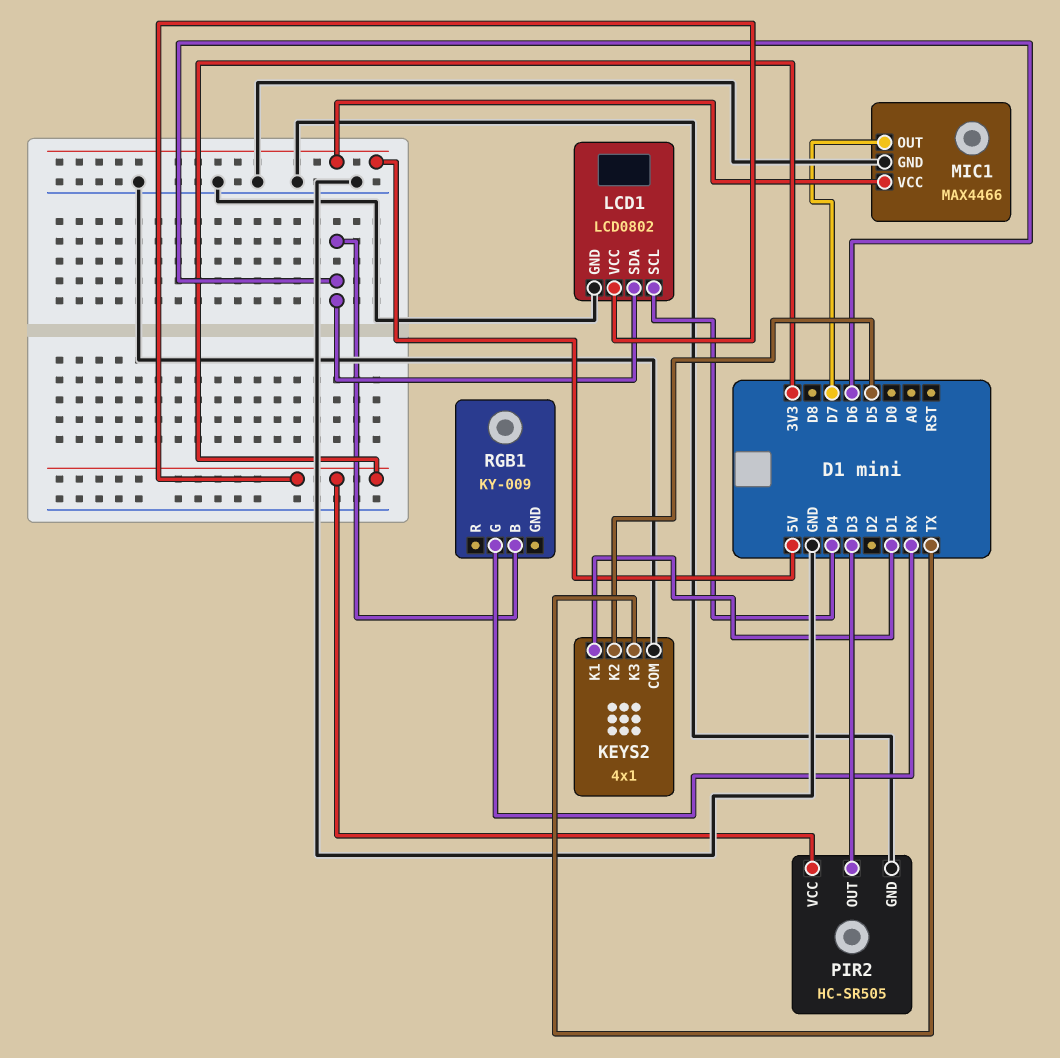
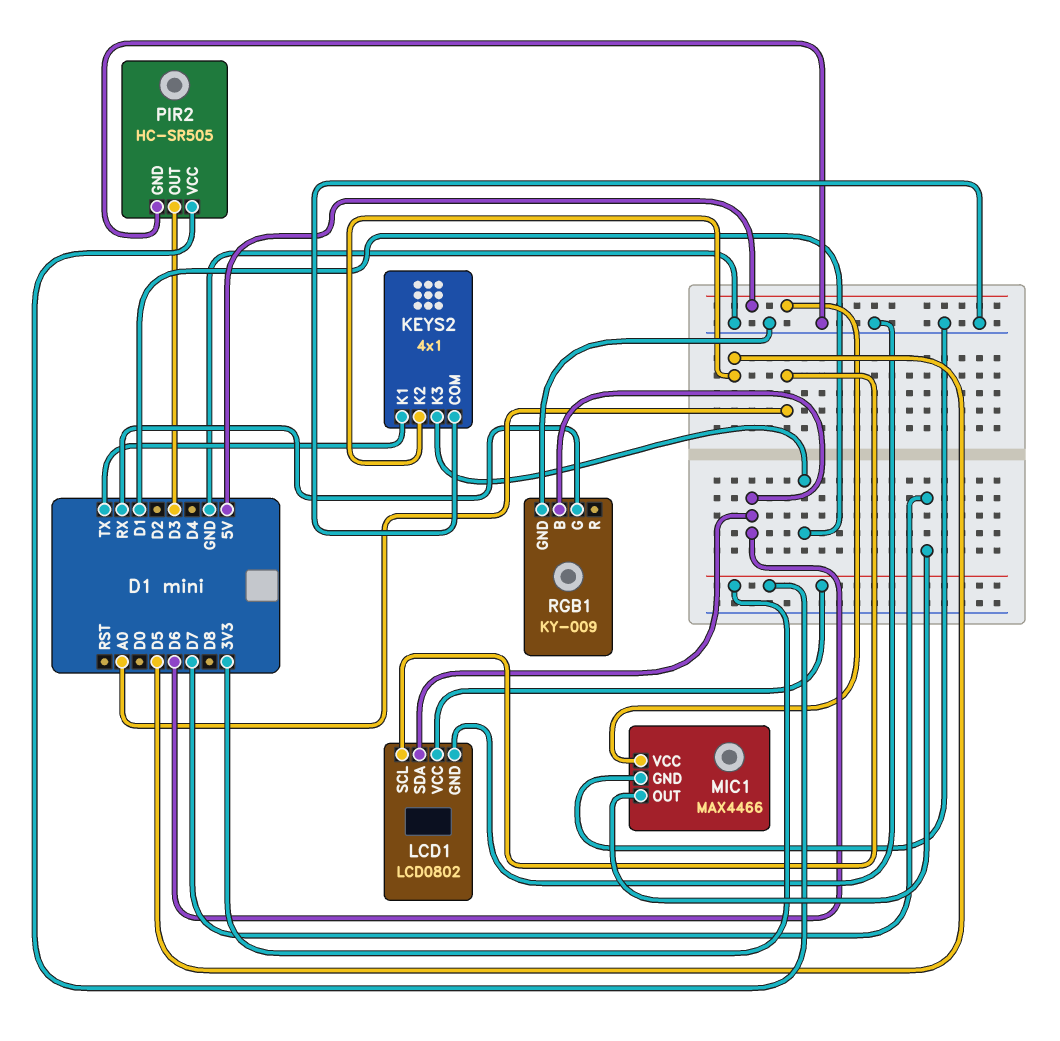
KEYS2 pin K1: D1 -> TX
KEYS2 pin K3: TX -> D1
LCD1 pin SCL: D4 -> A0
RGB1 pin GND: none -> GND

